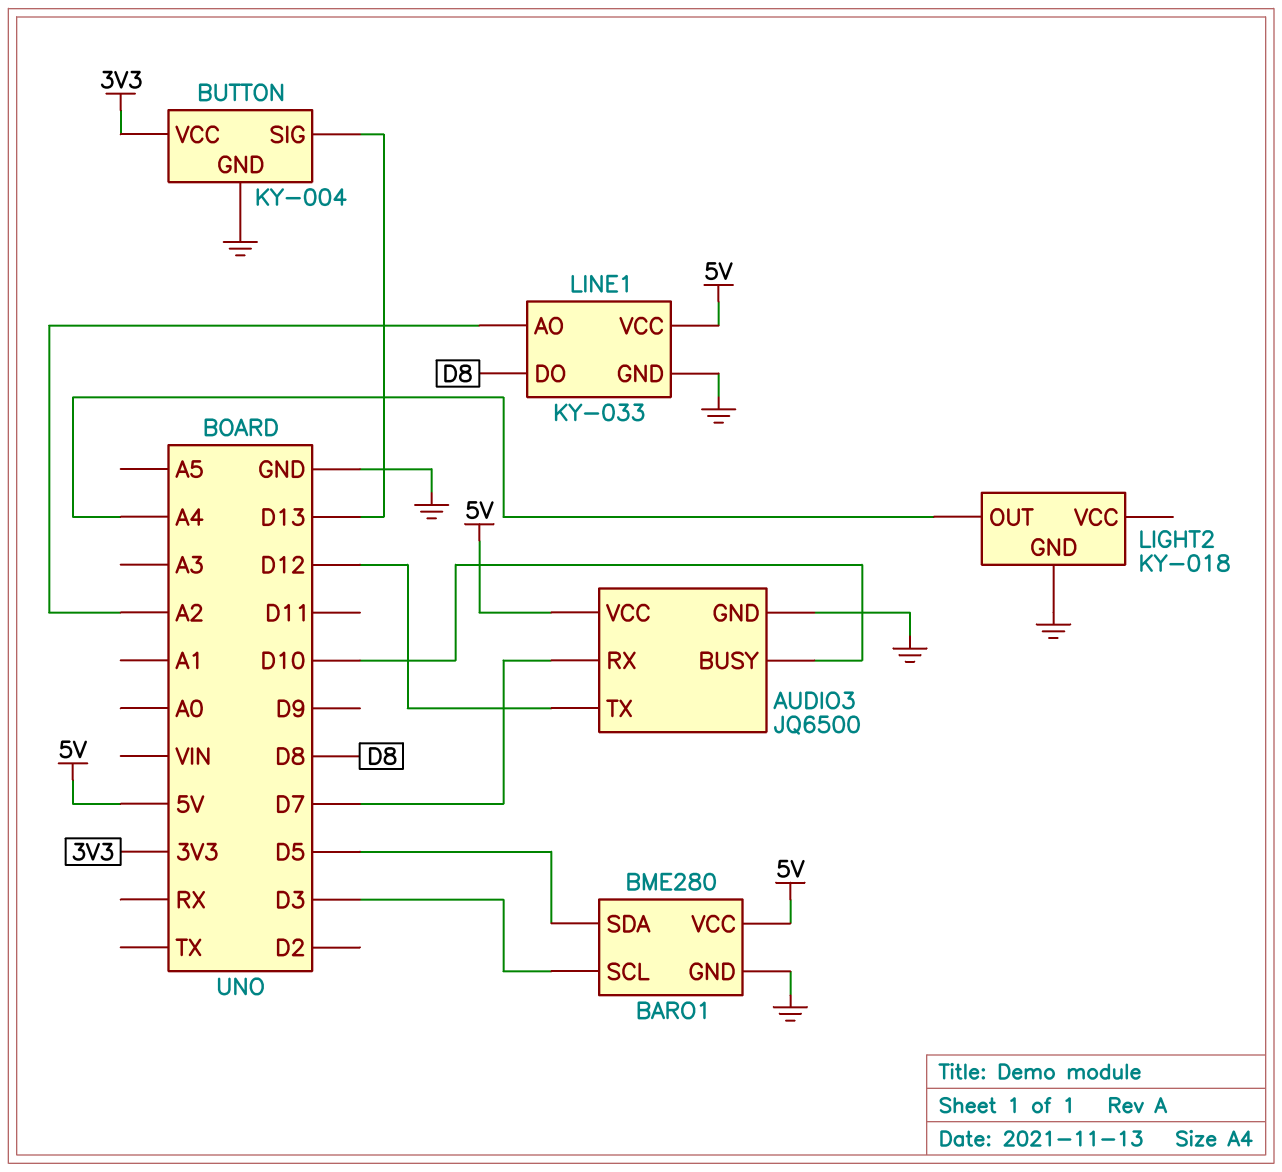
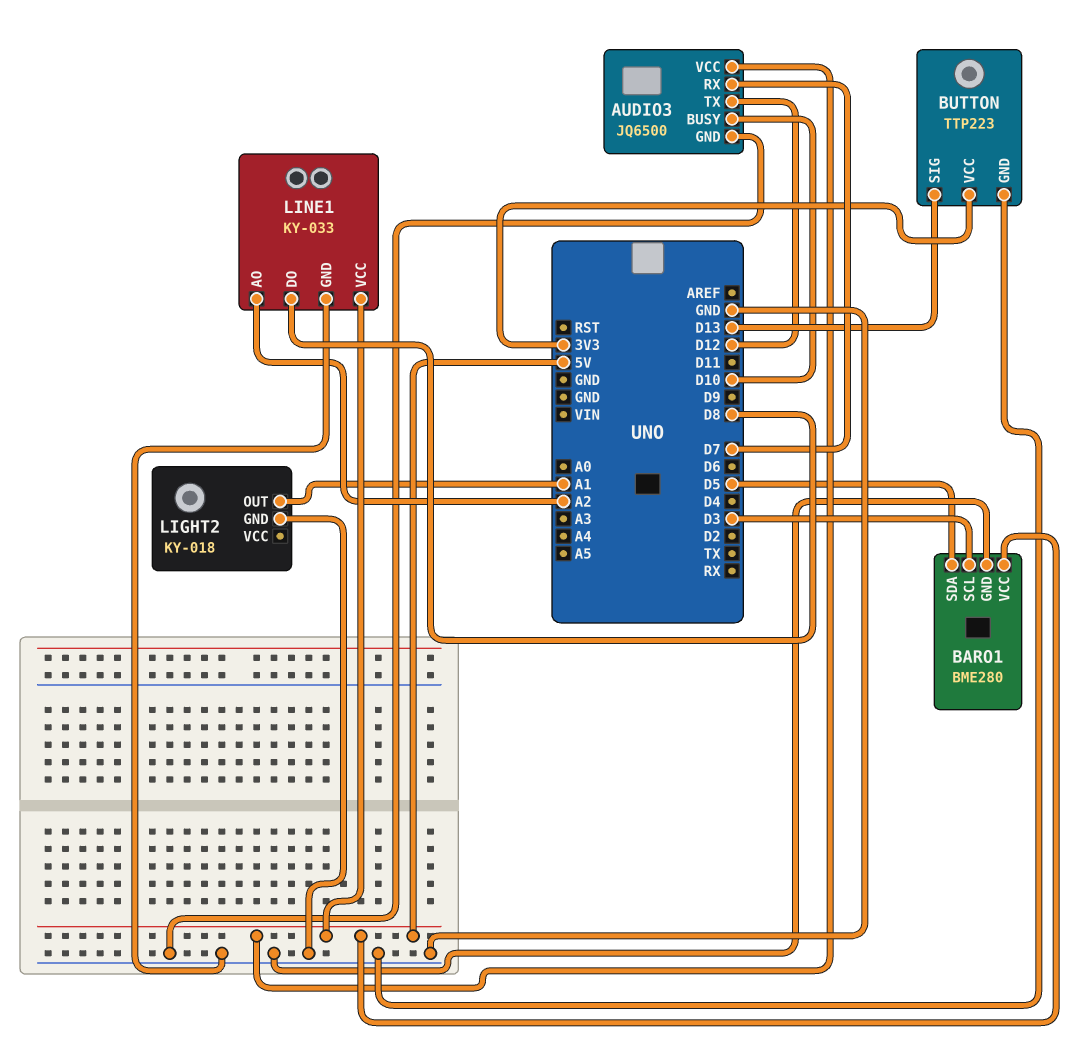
BUTTON: KY-004 -> TTP223
LIGHT2 pin OUT: A4 -> A1

